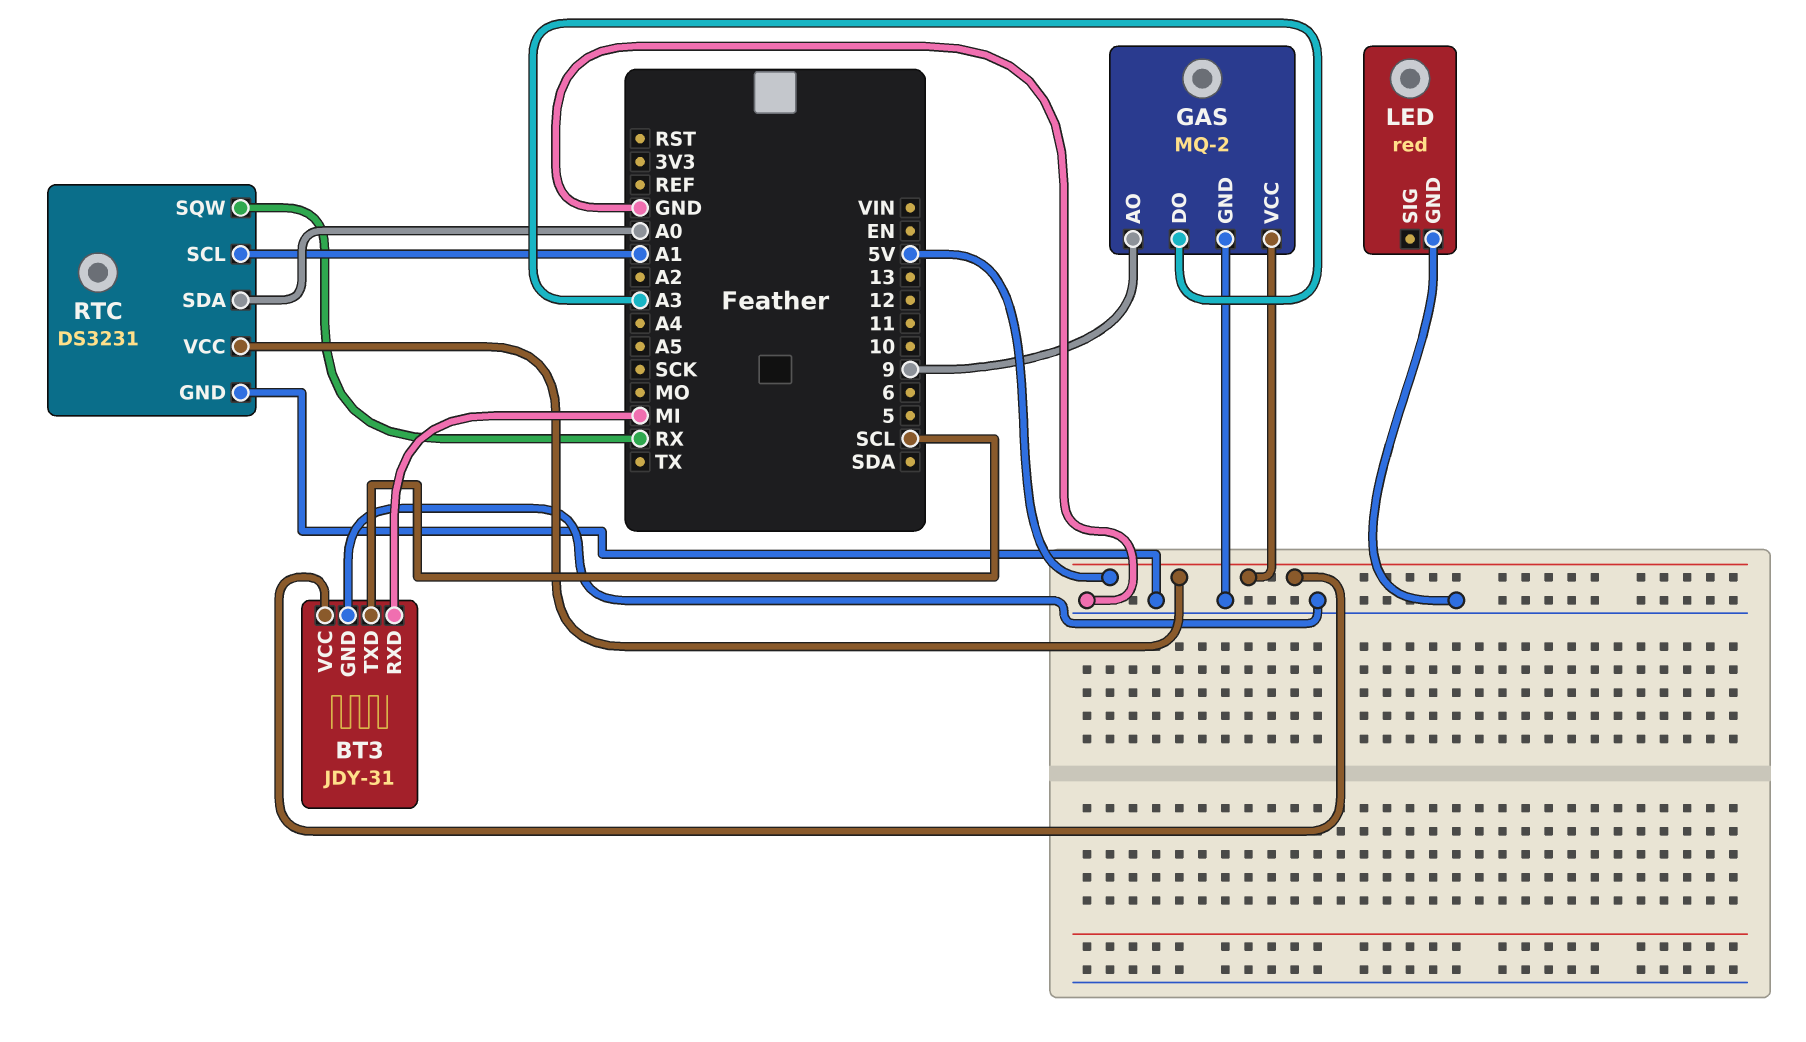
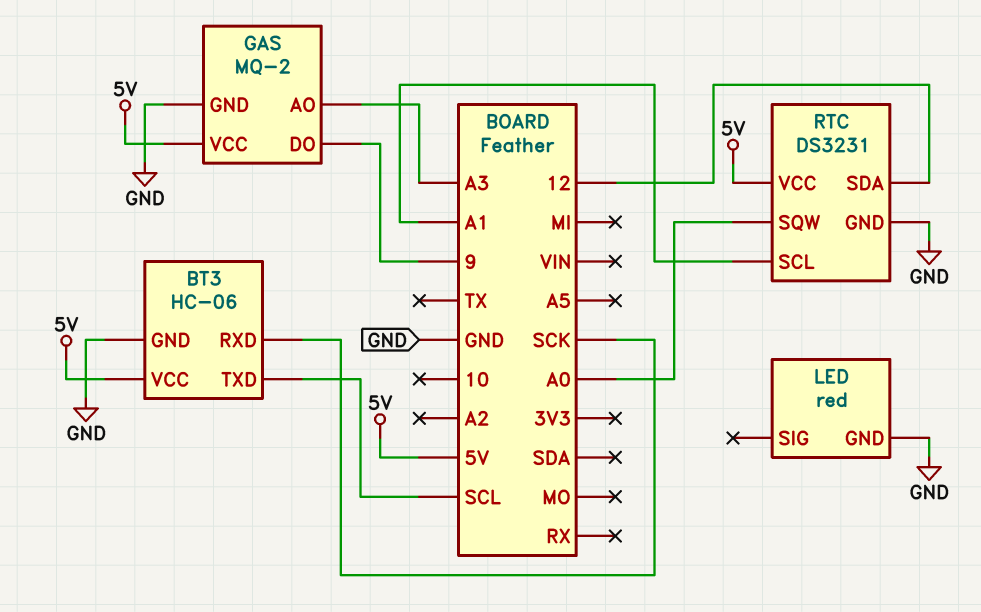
BT3: JDY-31 -> HC-06
BT3 pin RXD: MI -> SCK
GAS pin AO: 9 -> A3
GAS pin DO: A3 -> 9
RTC pin SDA: A0 -> 12
RTC pin SQW: RX -> A0

